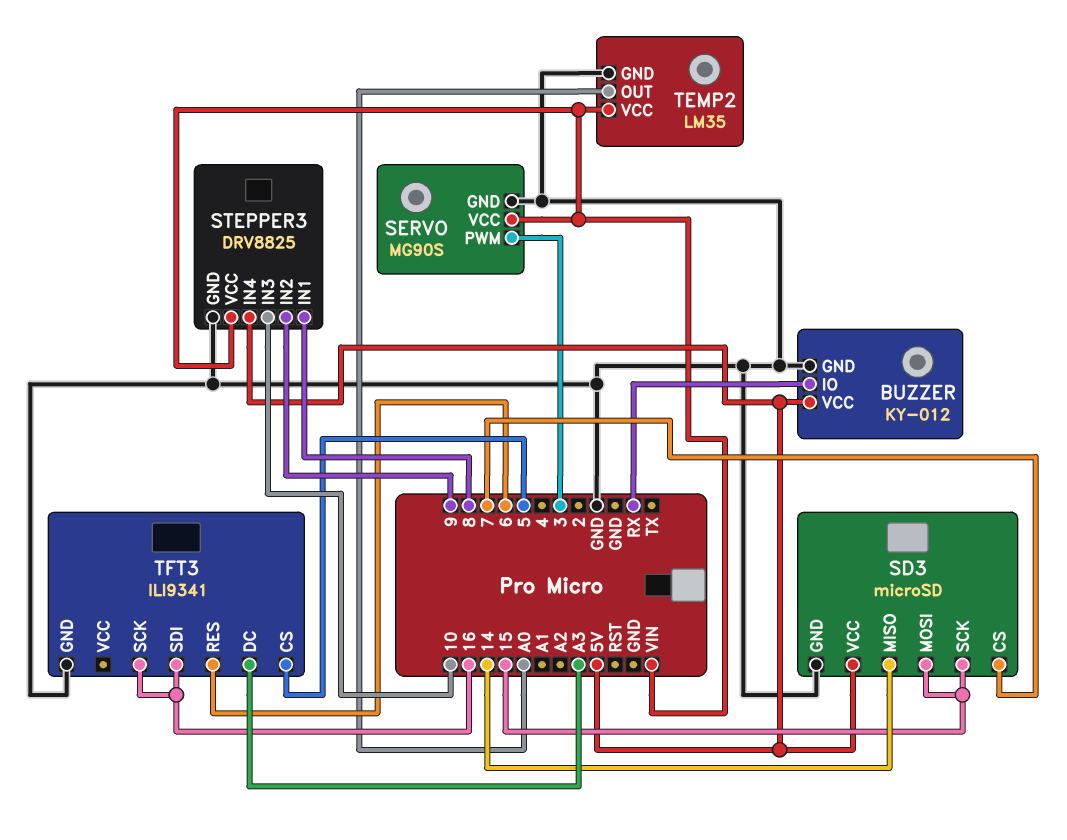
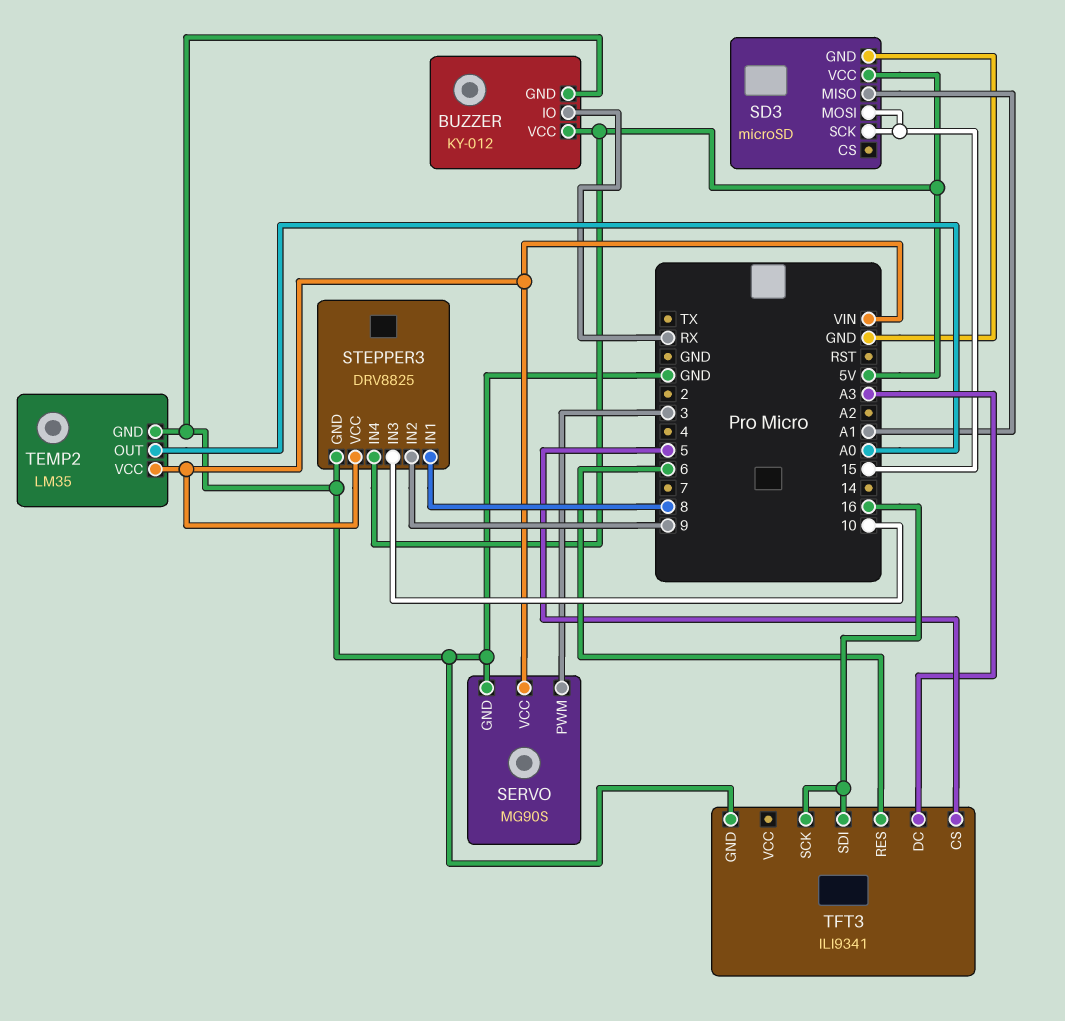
SD3 pin CS: 7 -> none
SD3 pin MISO: 14 -> A1

